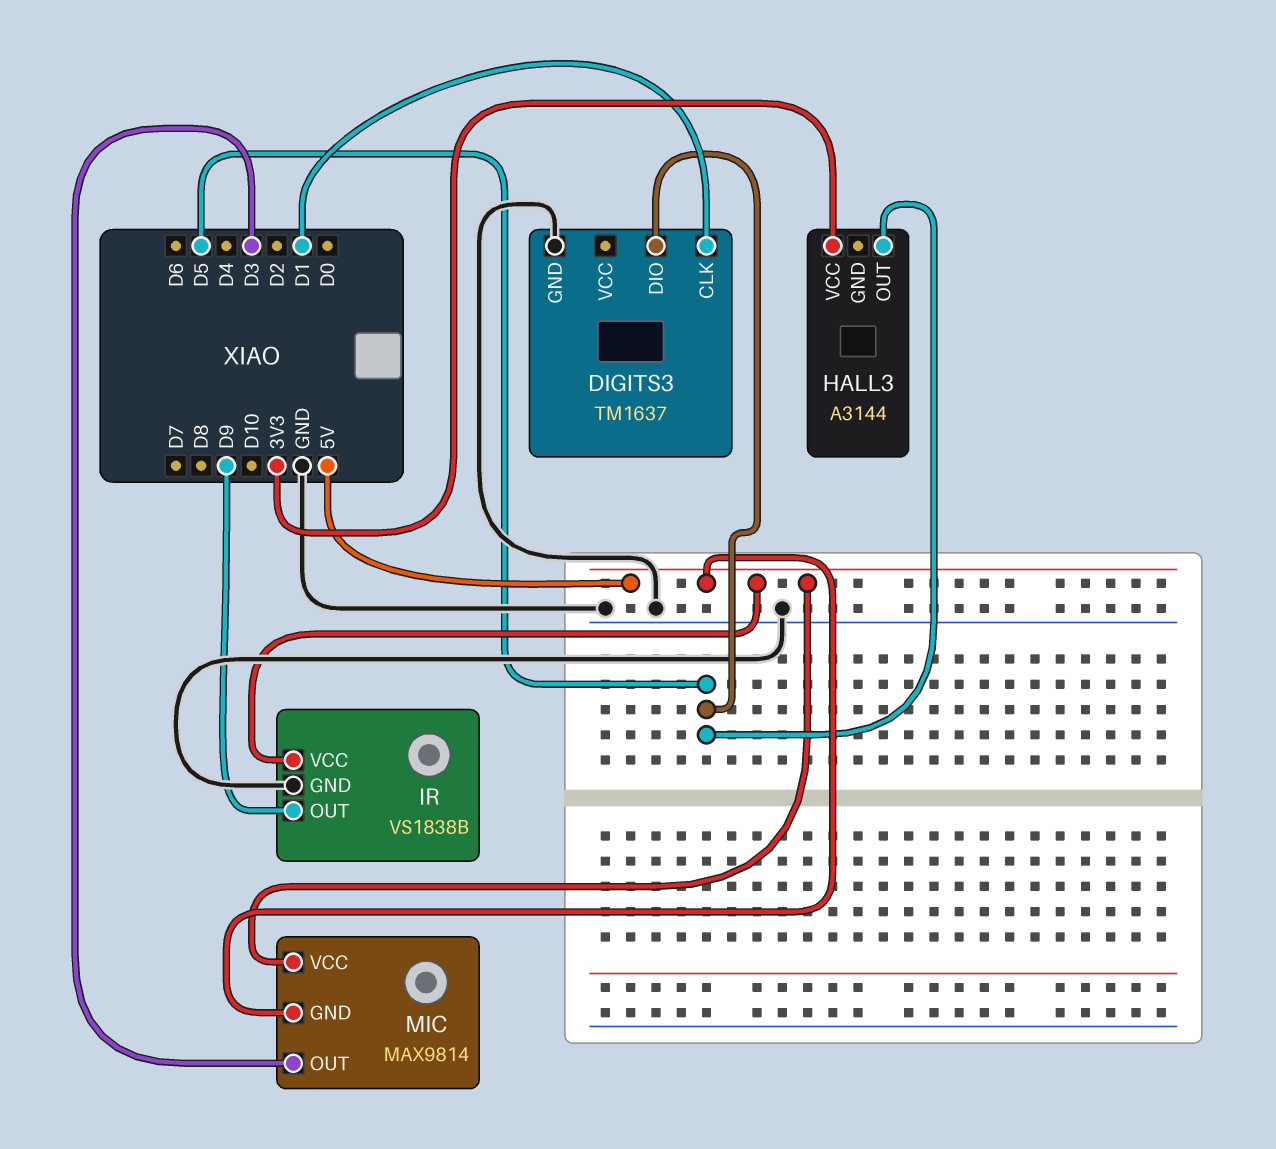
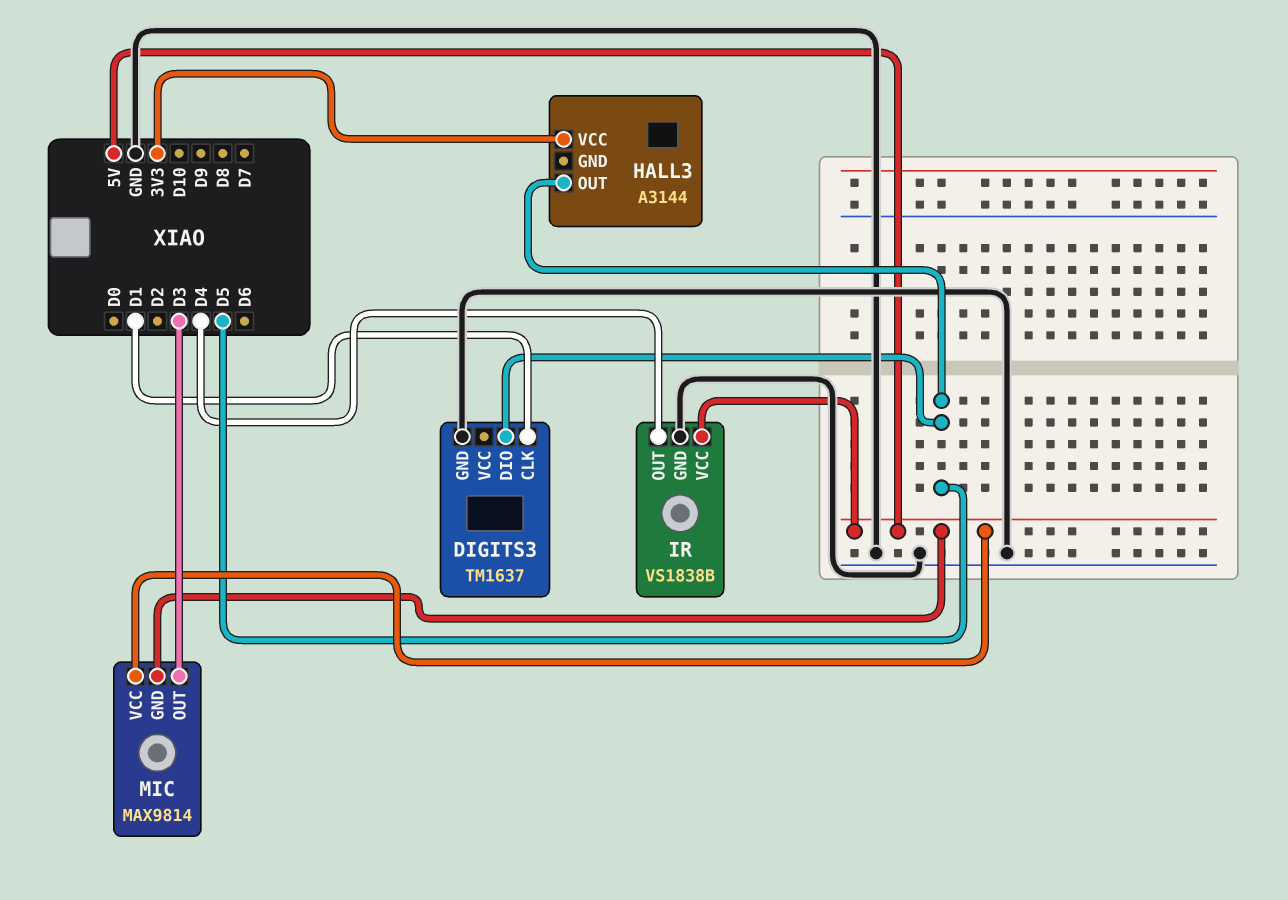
IR pin OUT: D9 -> D4

